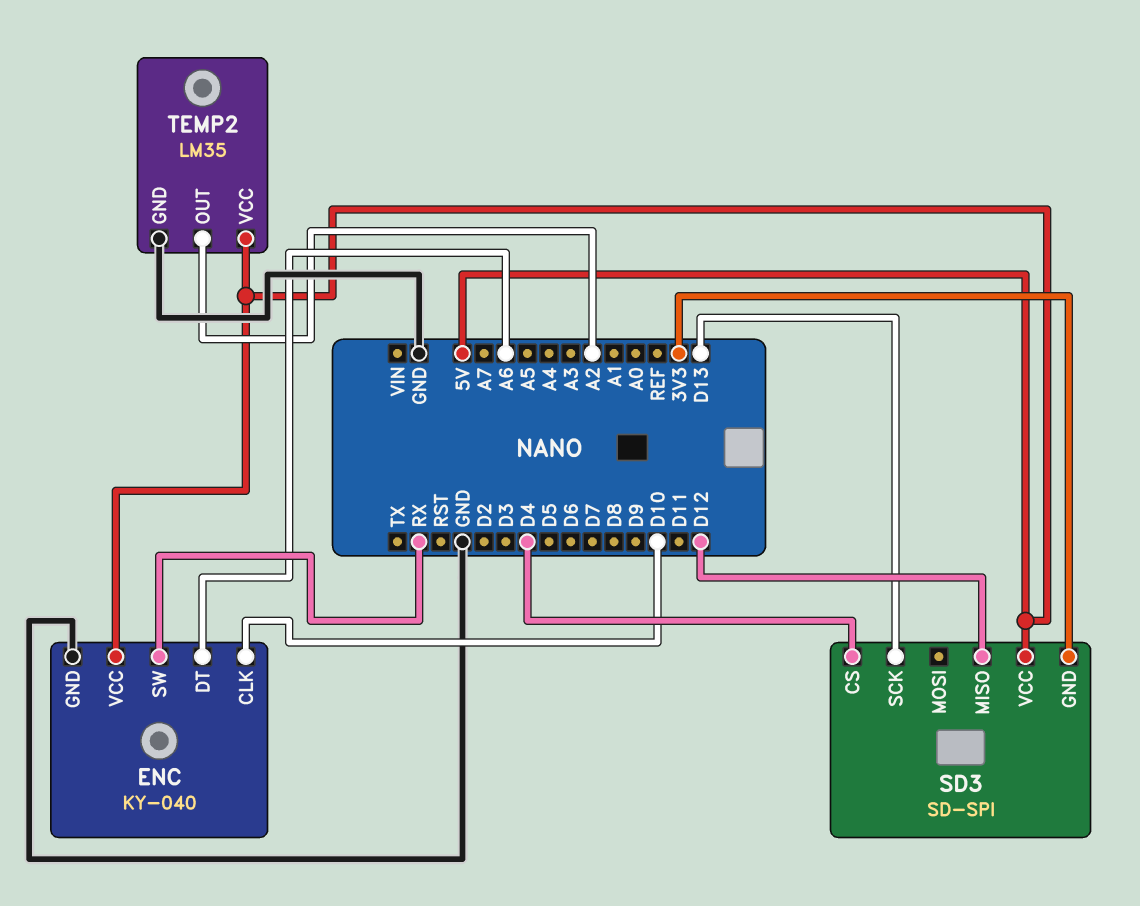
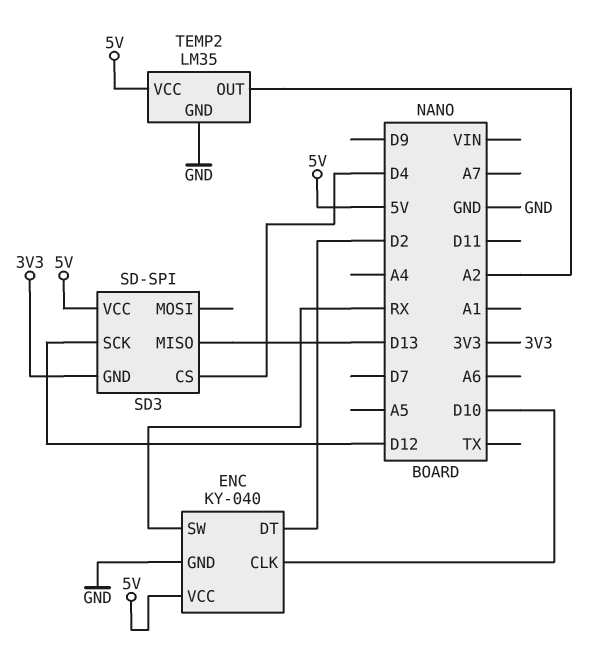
ENC pin DT: A6 -> D2
SD3 pin MISO: D12 -> D13
SD3 pin SCK: D13 -> D12

